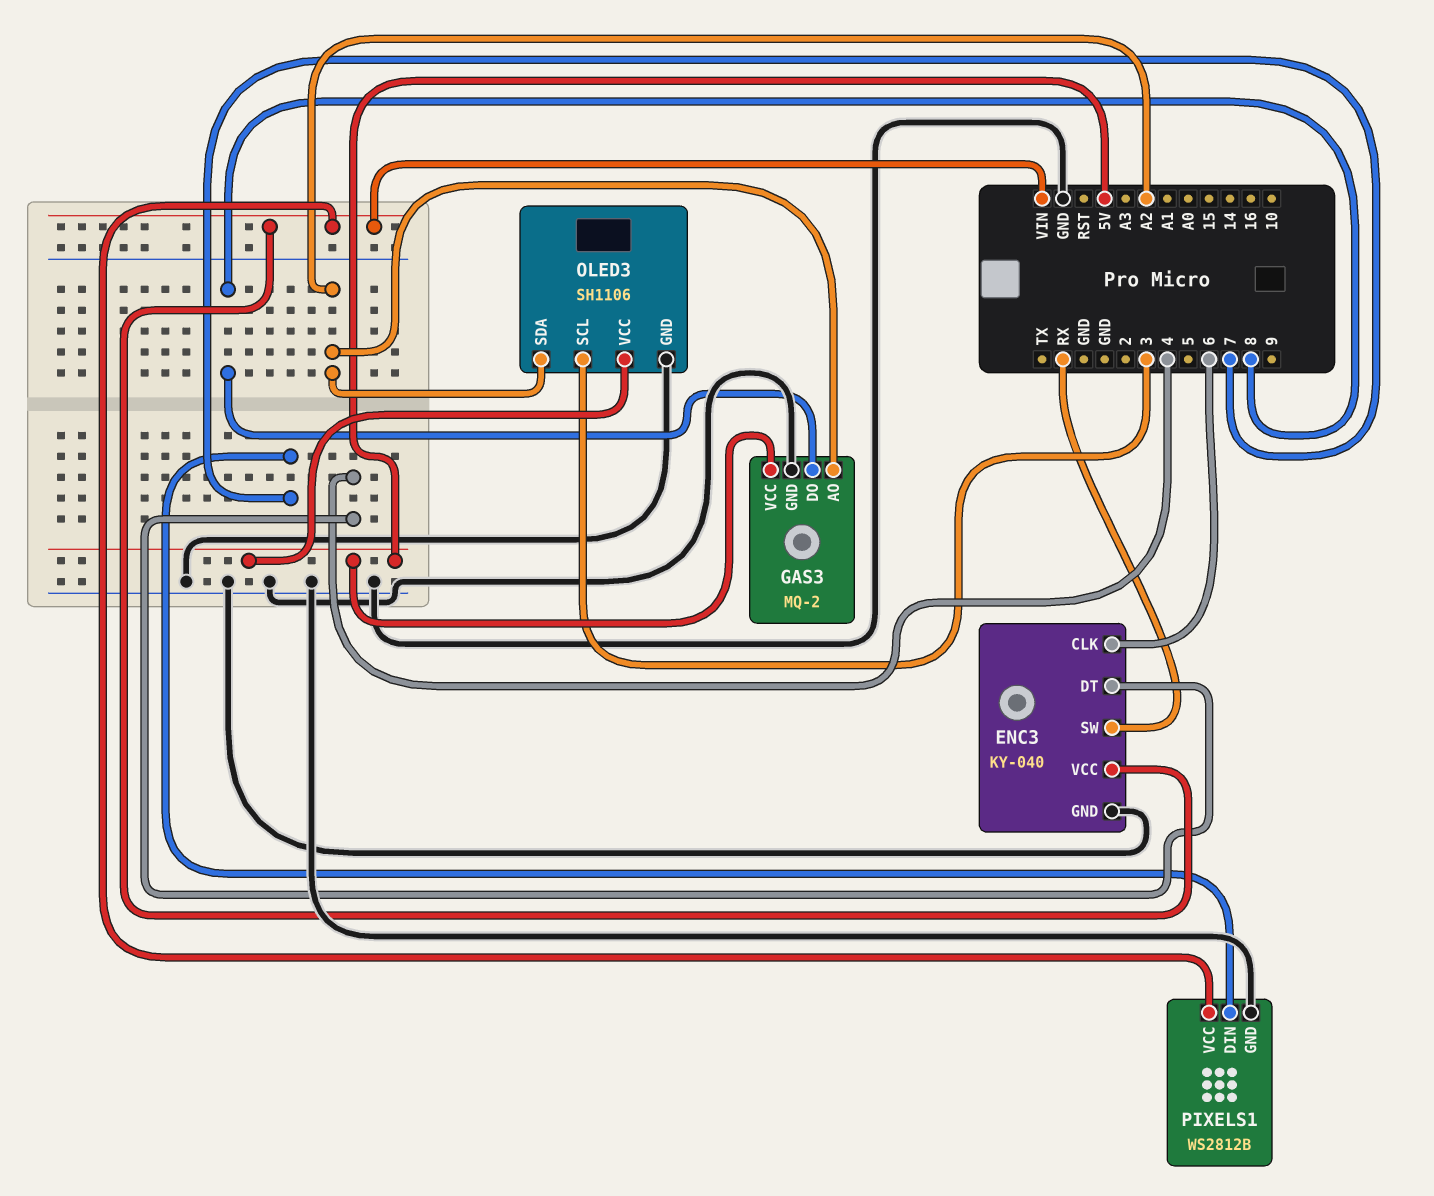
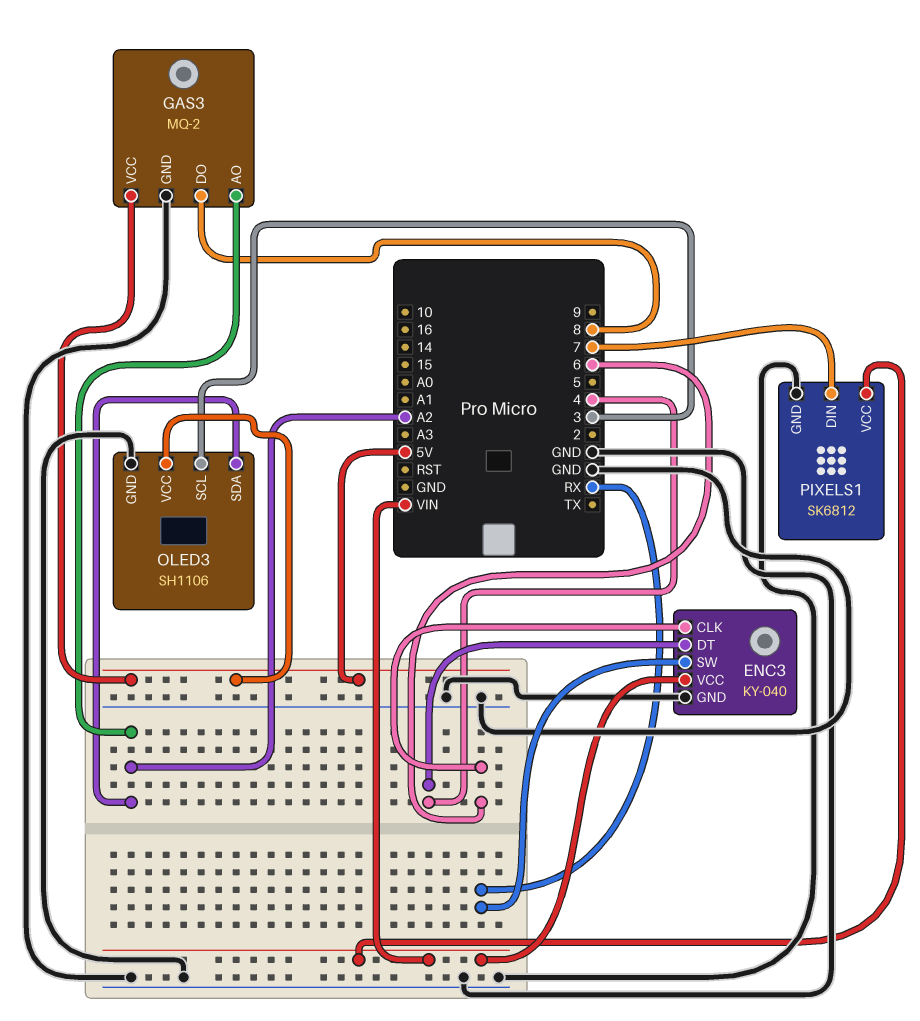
PIXELS1: WS2812B -> SK6812

